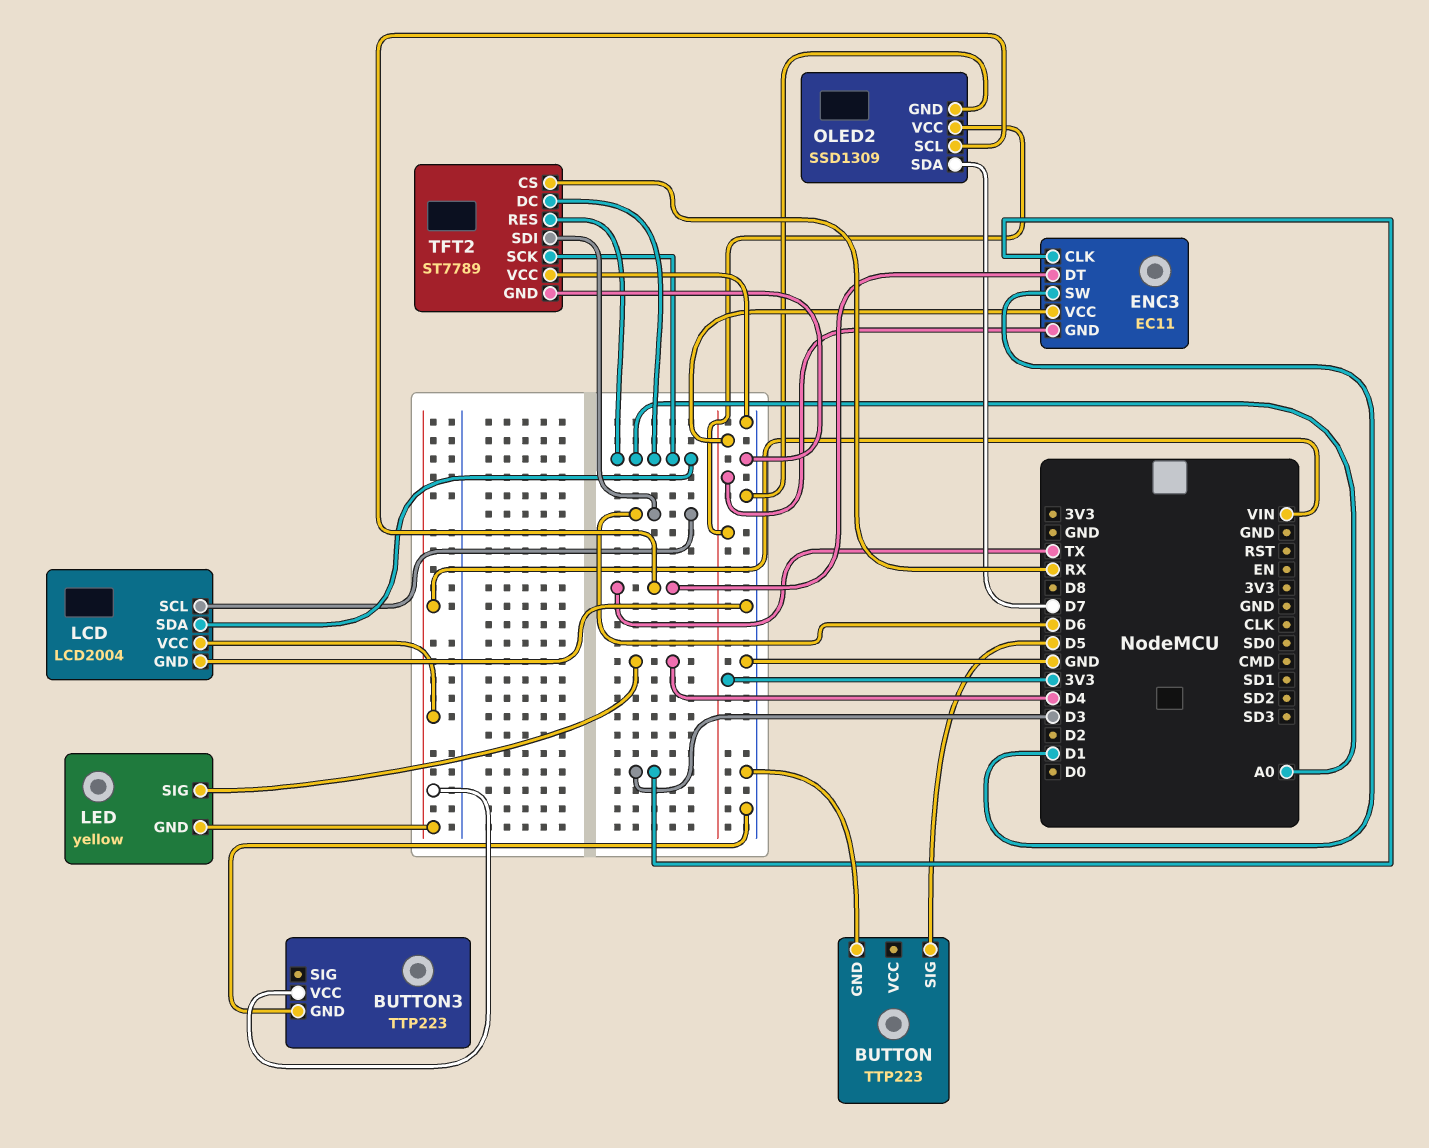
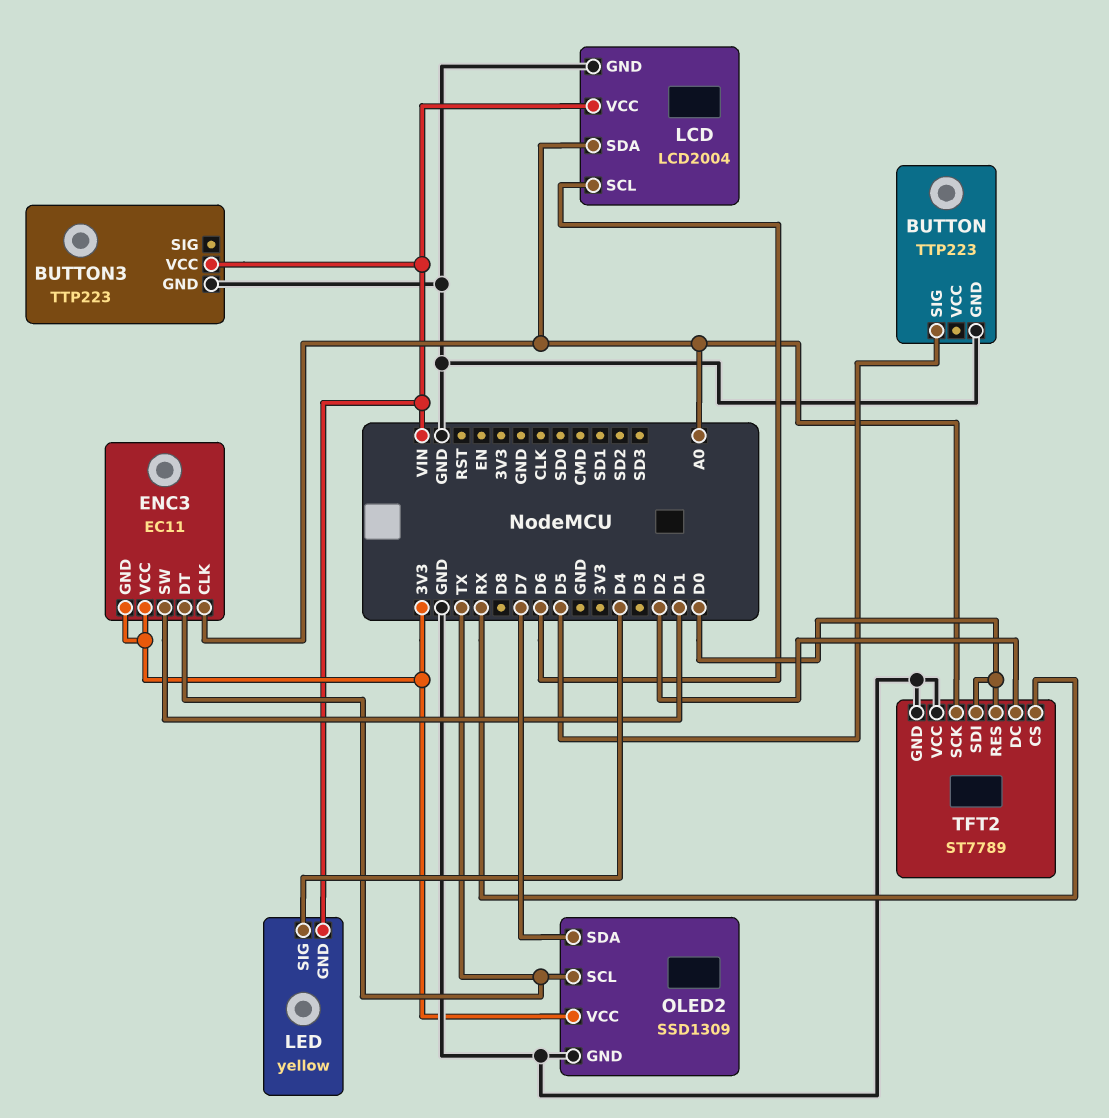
ENC3 pin CLK: D3 -> A0
TFT2 pin DC: A0 -> D2
TFT2 pin RES: A0 -> D0
TFT2 pin SDI: D6 -> D0

